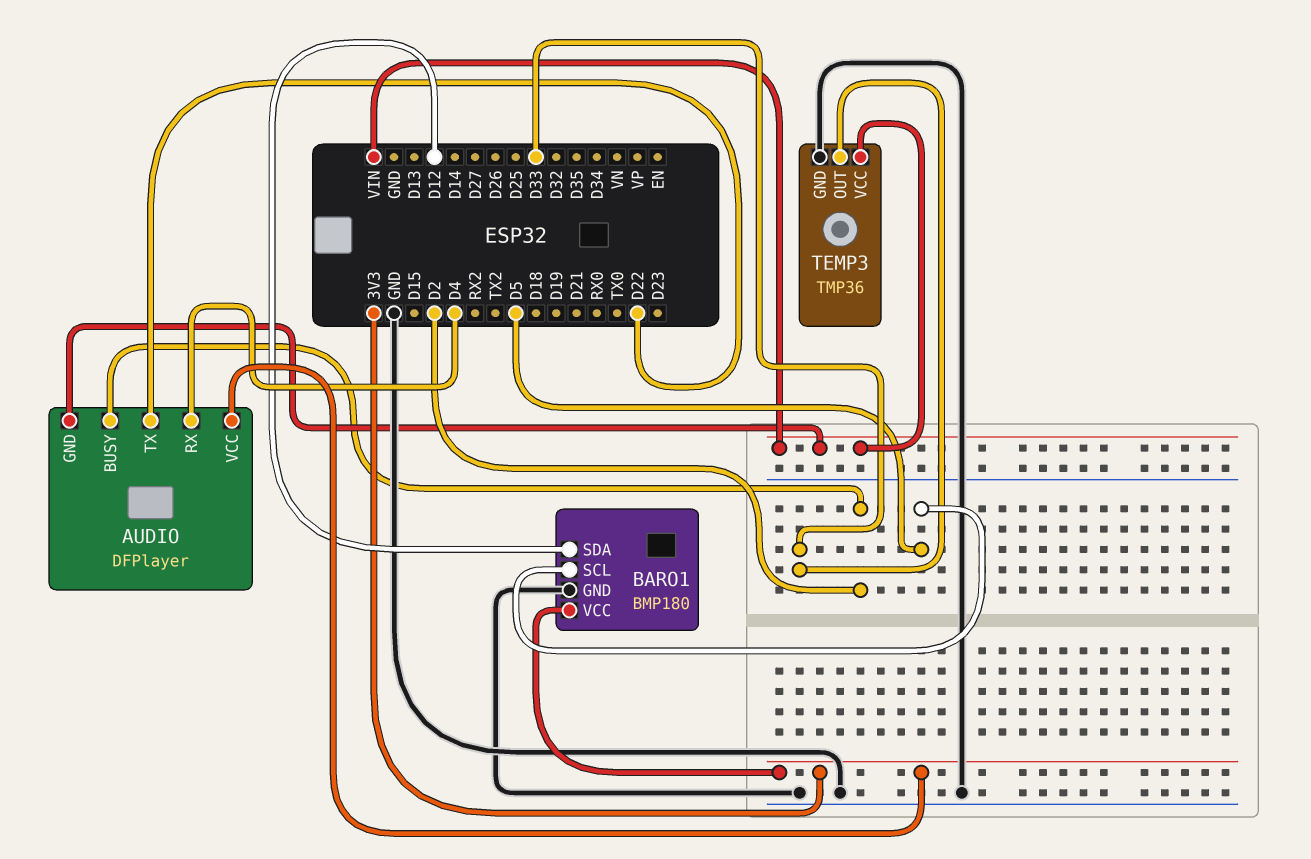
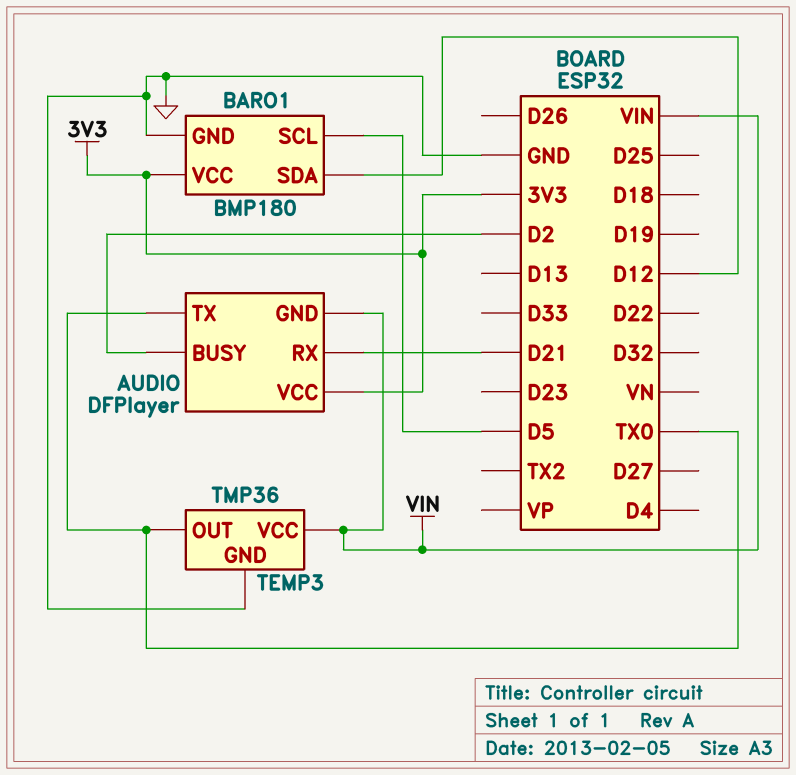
AUDIO pin RX: D4 -> D21
AUDIO pin TX: D22 -> TX0
TEMP3 pin OUT: D33 -> TX0

